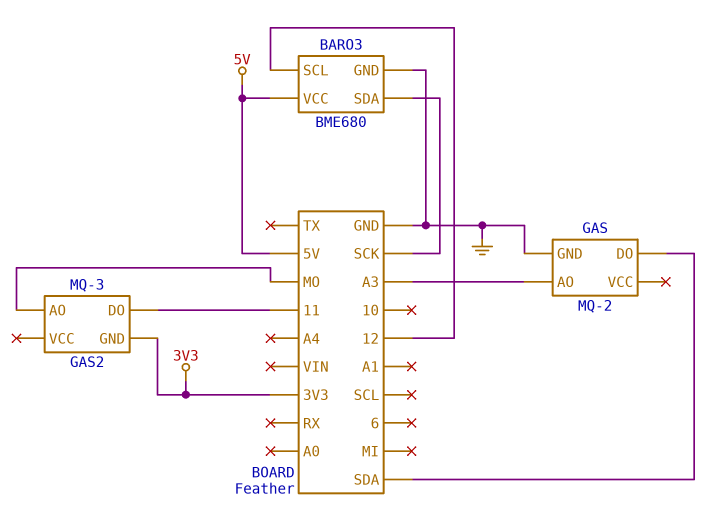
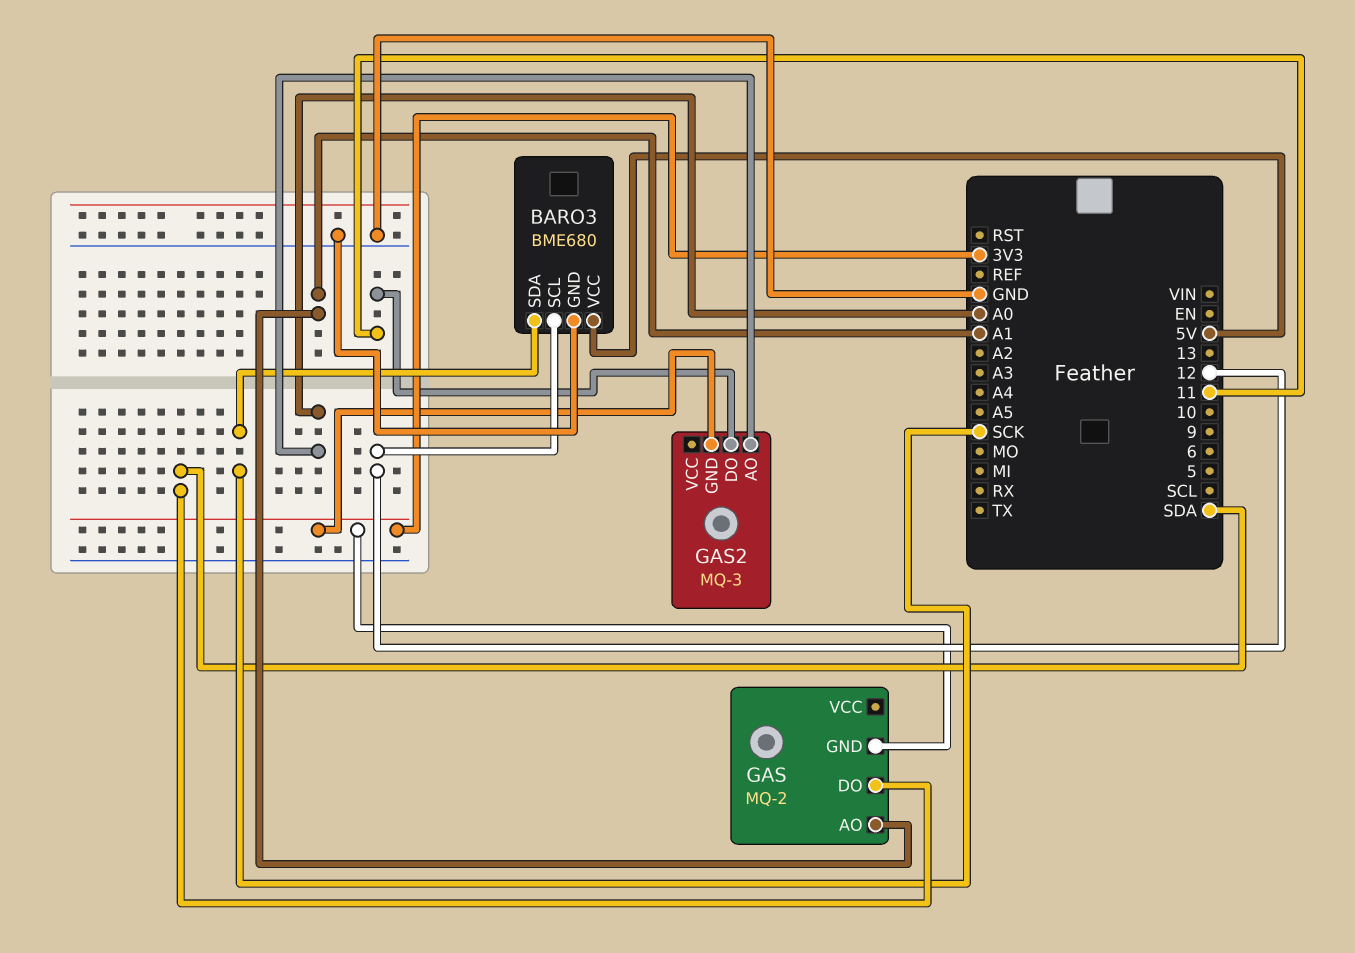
GAS pin AO: A3 -> A1
GAS pin GND: GND -> 3V3
GAS2 pin AO: MO -> A0

